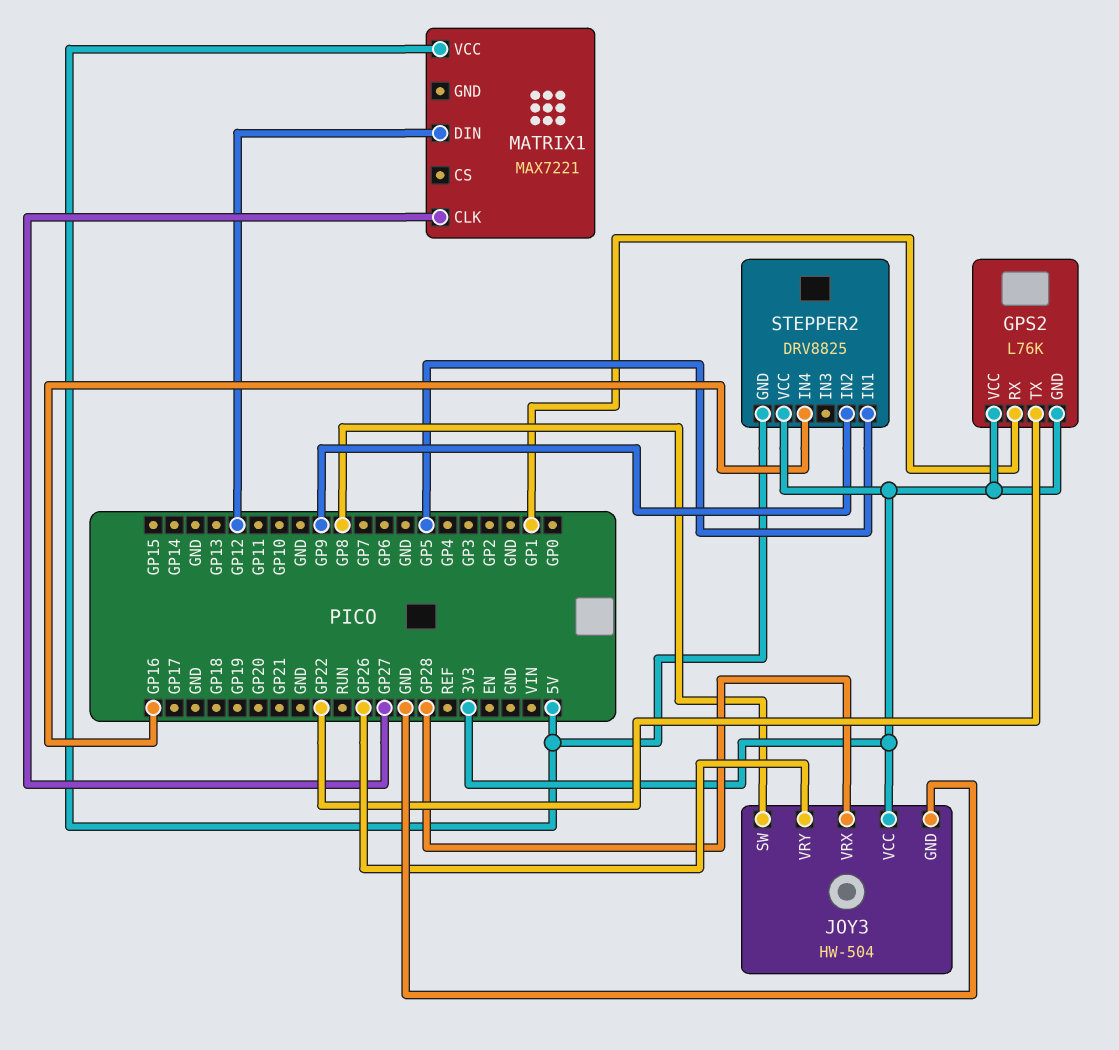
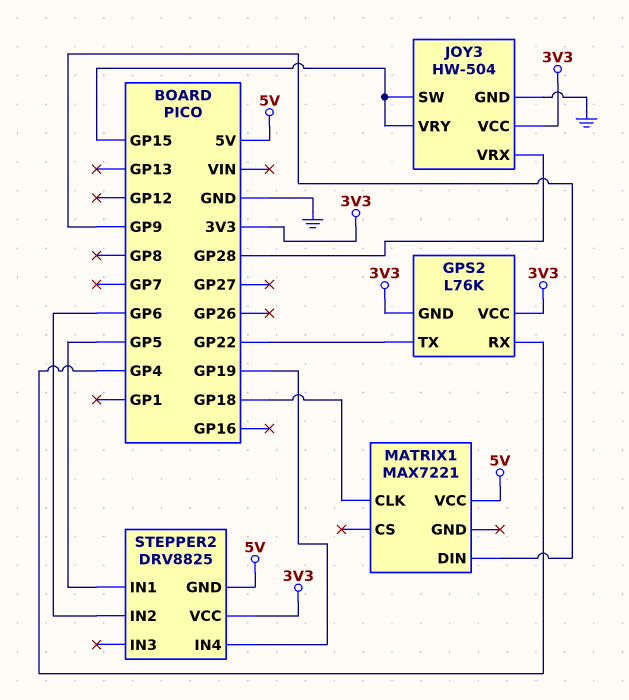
GPS2 pin RX: GP1 -> GP4
JOY3 pin SW: GP8 -> GP15
JOY3 pin VRY: GP26 -> GP15
MATRIX1 pin CLK: GP27 -> GP18
MATRIX1 pin DIN: GP12 -> GP9
STEPPER2 pin IN2: GP9 -> GP6
STEPPER2 pin IN4: GP16 -> GP19

